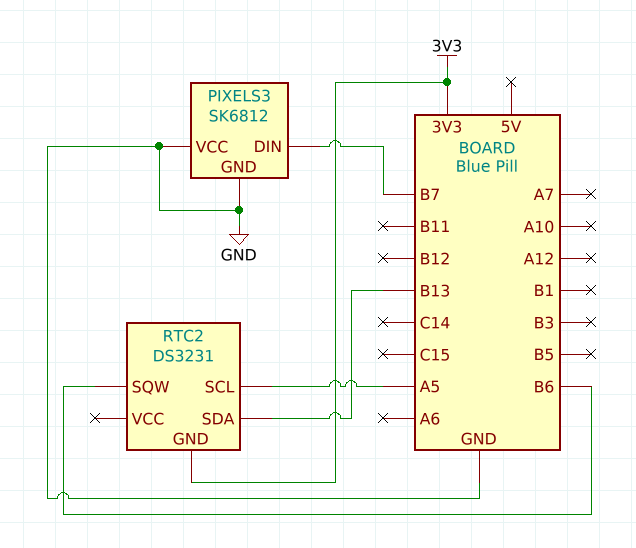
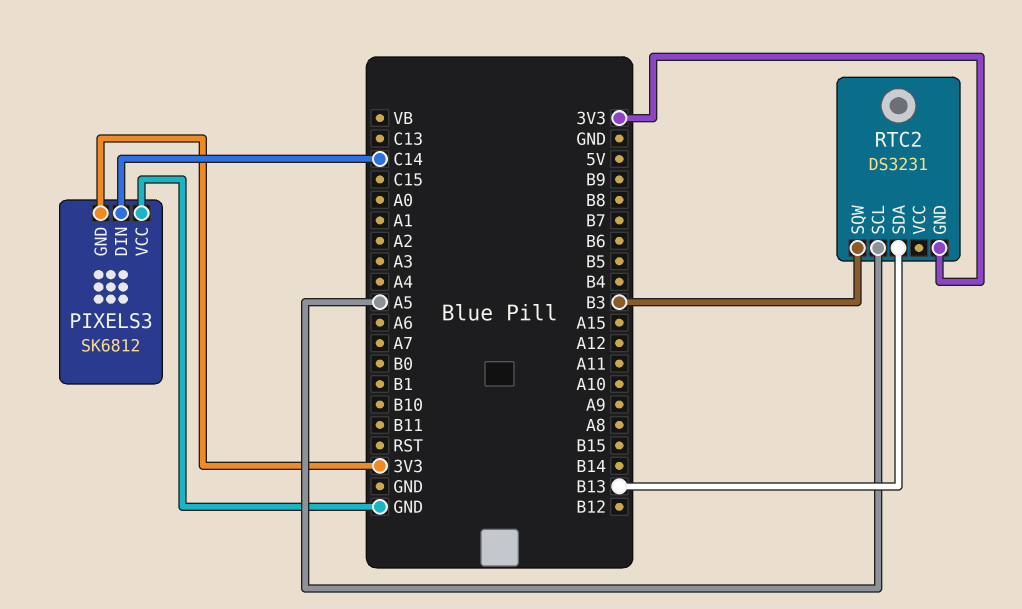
PIXELS3 pin DIN: B7 -> C14
PIXELS3 pin GND: GND -> 3V3
RTC2 pin SQW: B6 -> B3

